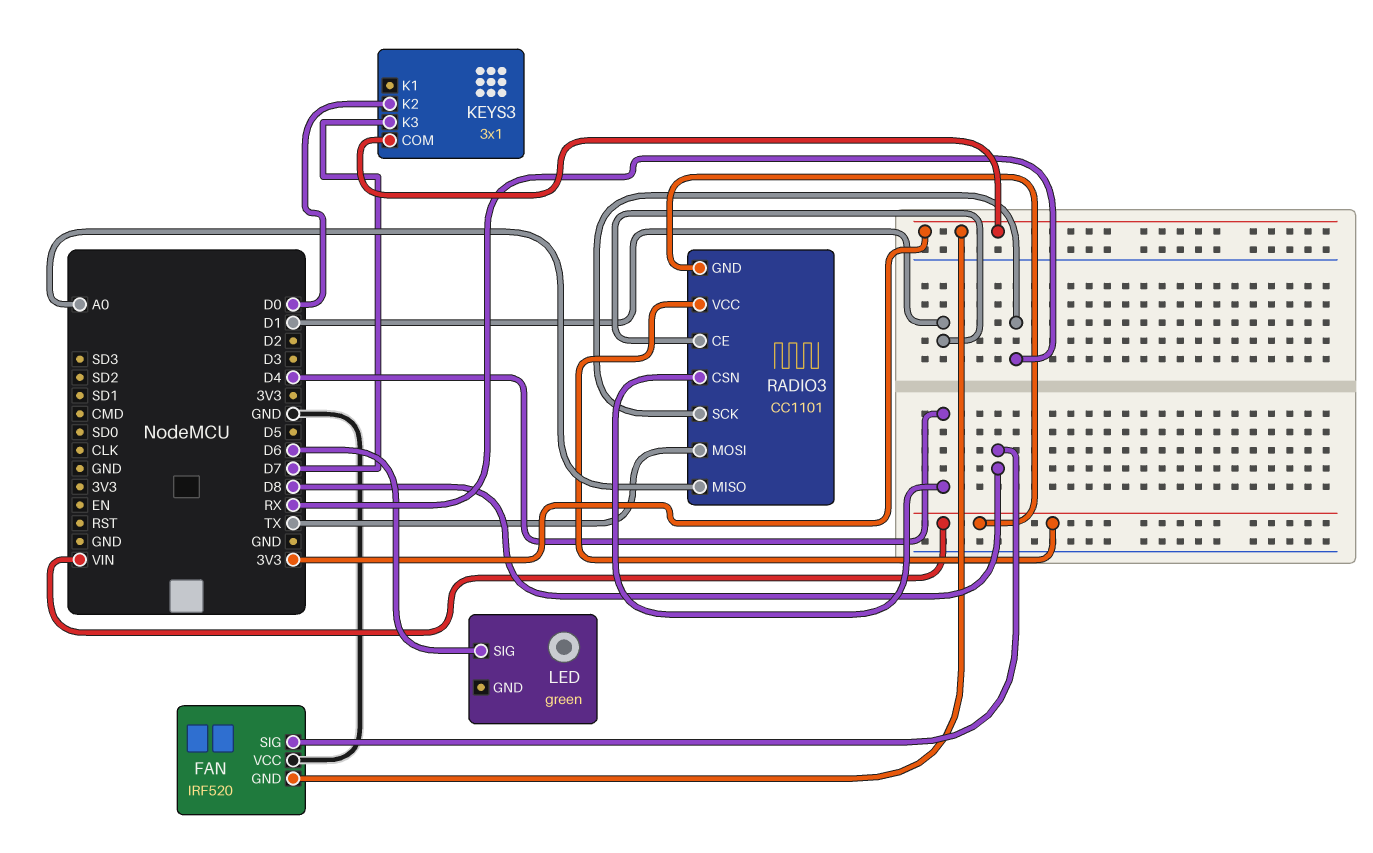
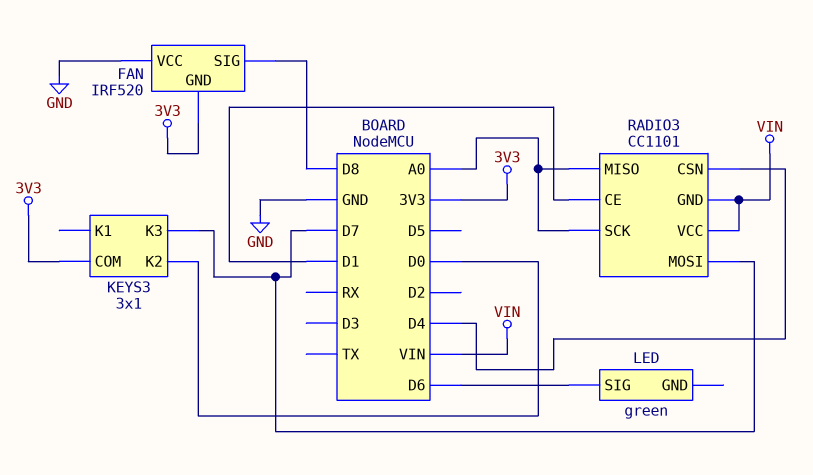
RADIO3 pin MOSI: TX -> D7
RADIO3 pin SCK: RX -> A0

